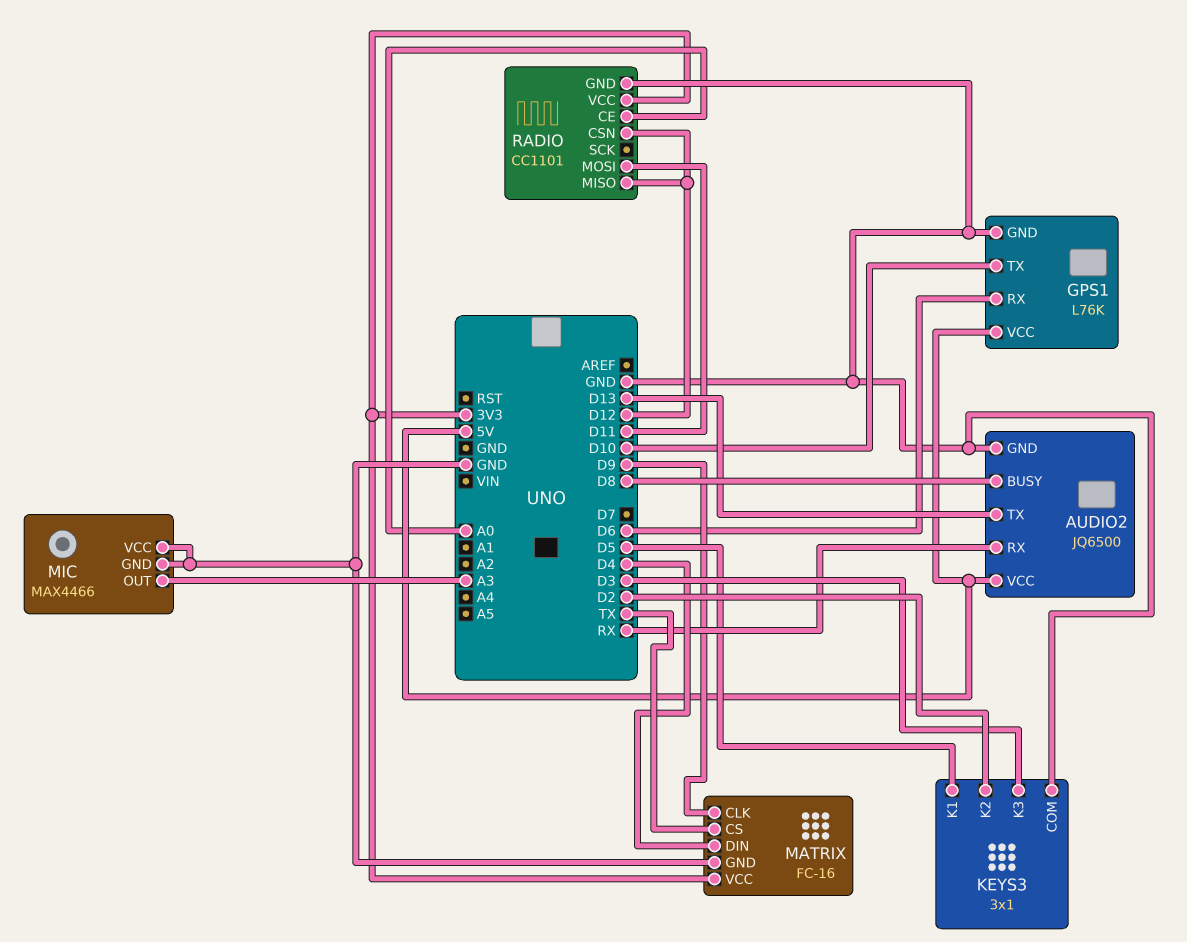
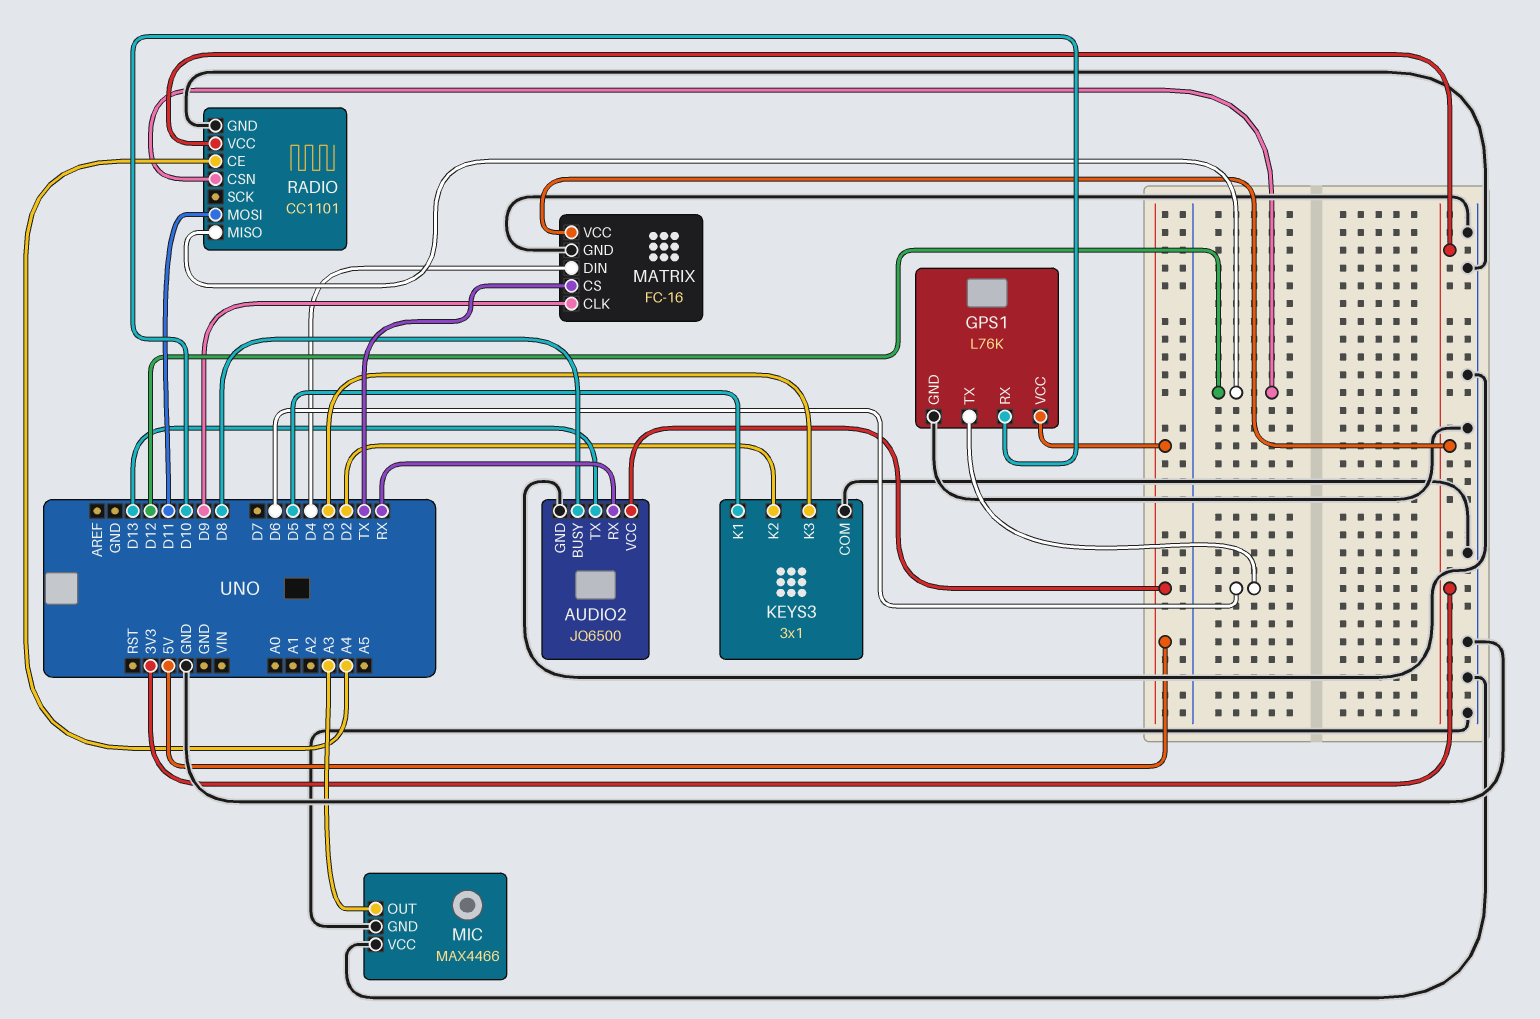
GPS1 pin RX: D6 -> D10
GPS1 pin TX: D10 -> D6
RADIO pin CE: A0 -> A4

